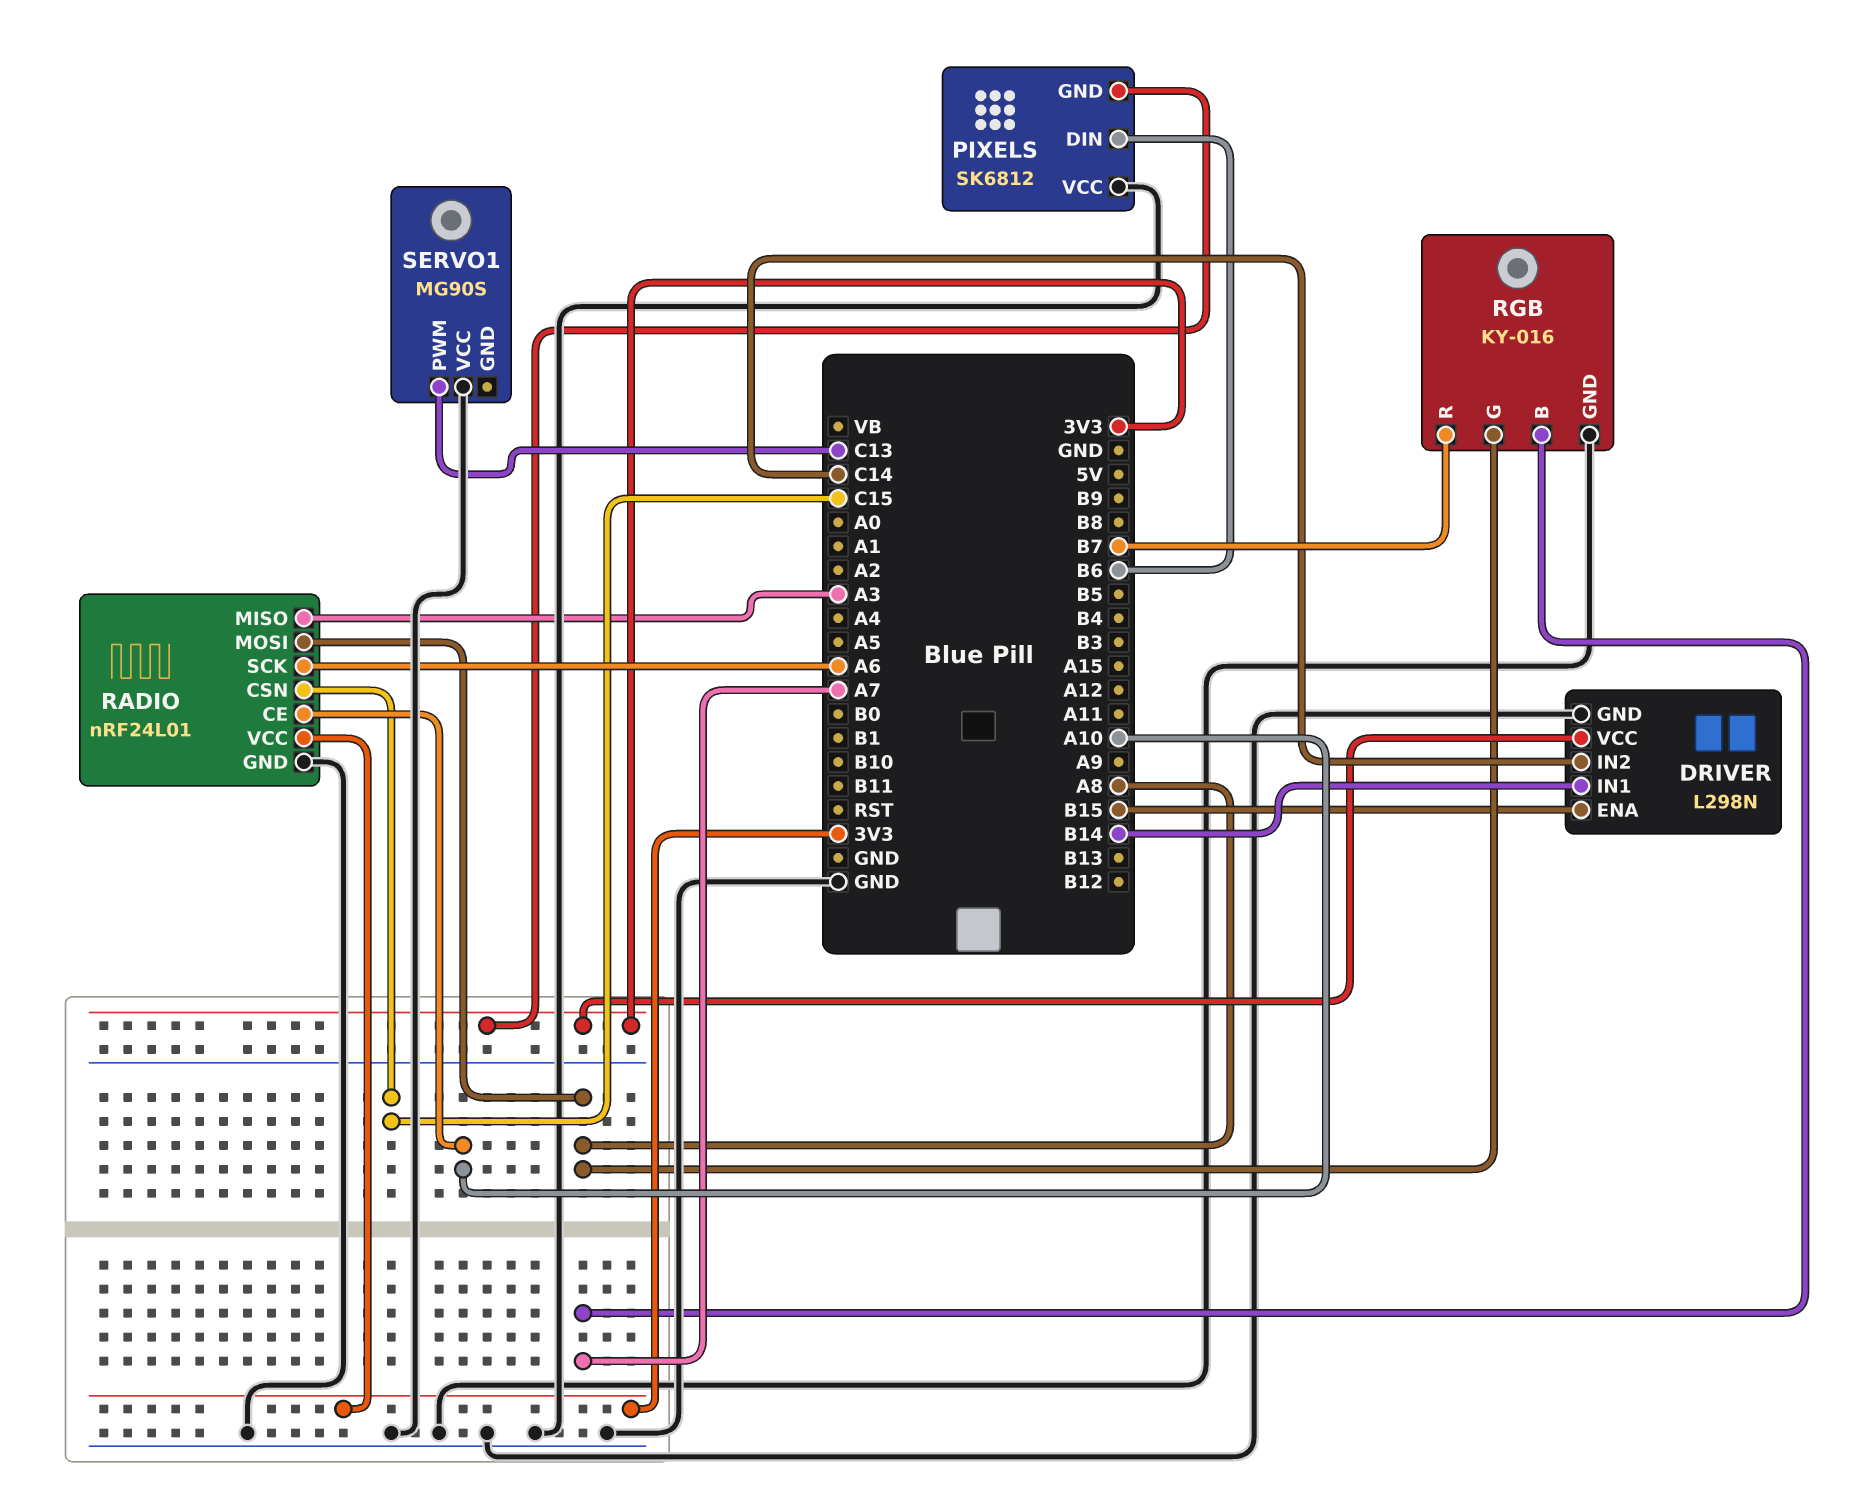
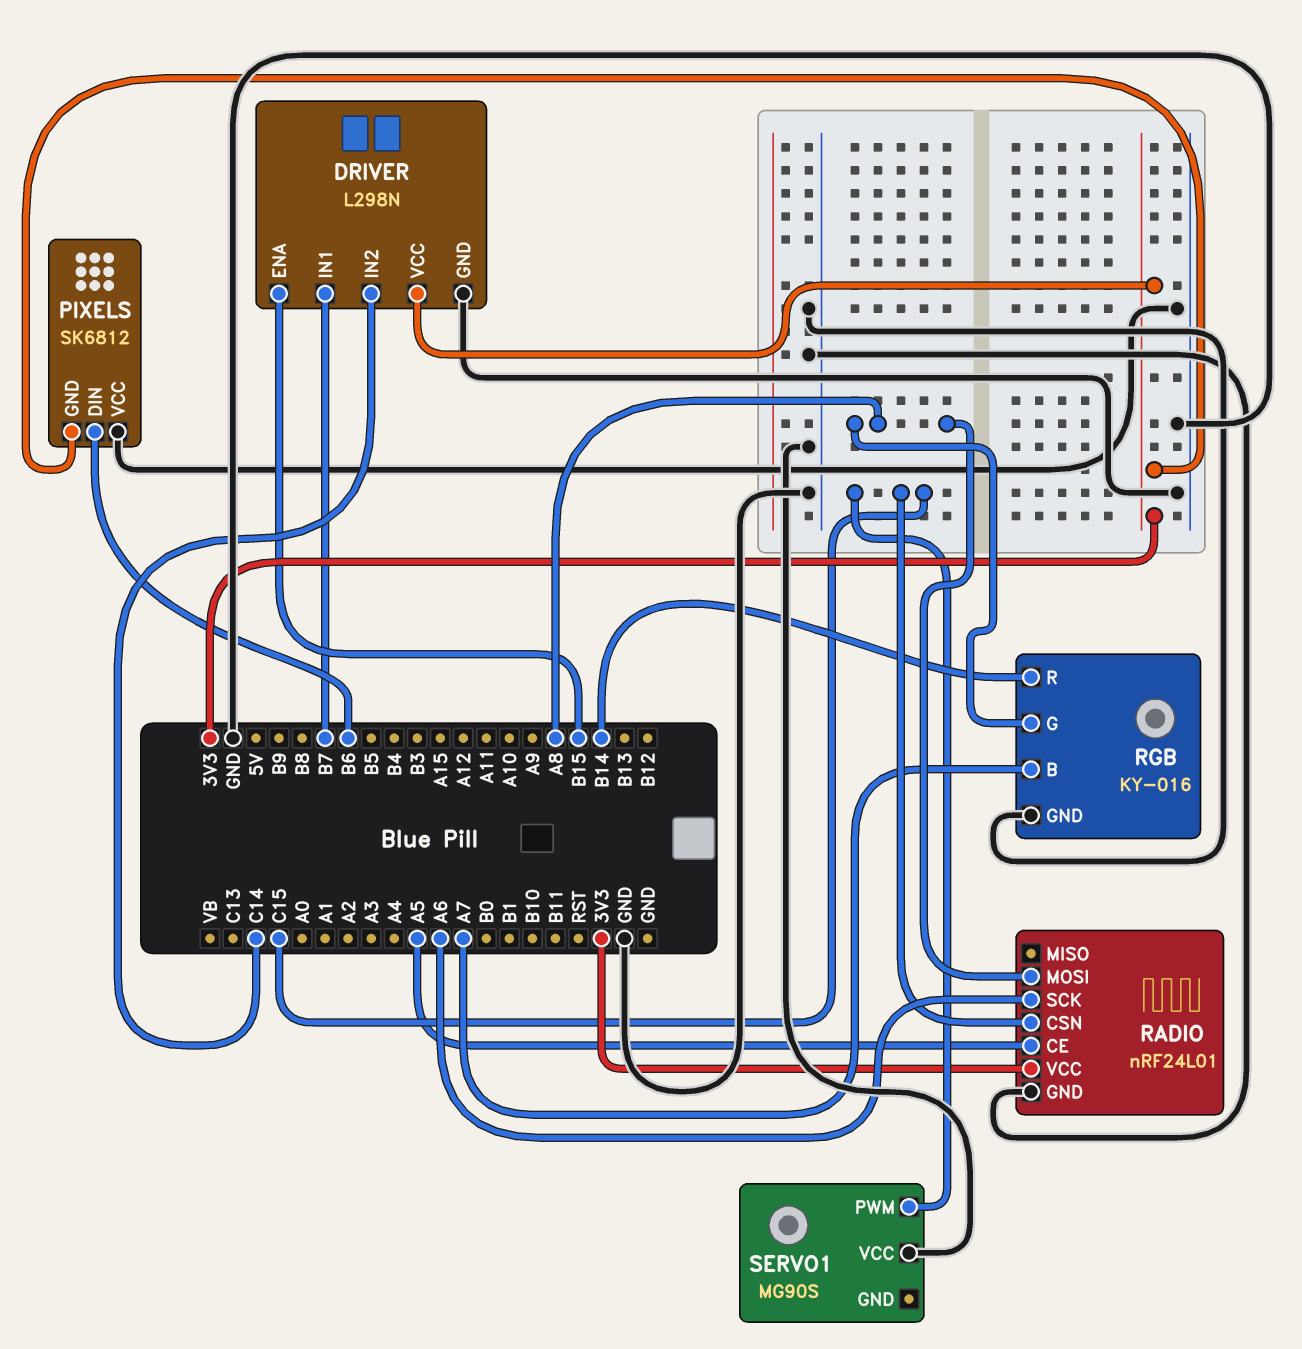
DRIVER pin IN1: B14 -> B7
RADIO pin CE: A10 -> A5
RADIO pin MISO: A3 -> none
RGB pin R: B7 -> B14
SERVO1 pin PWM: C13 -> C15

